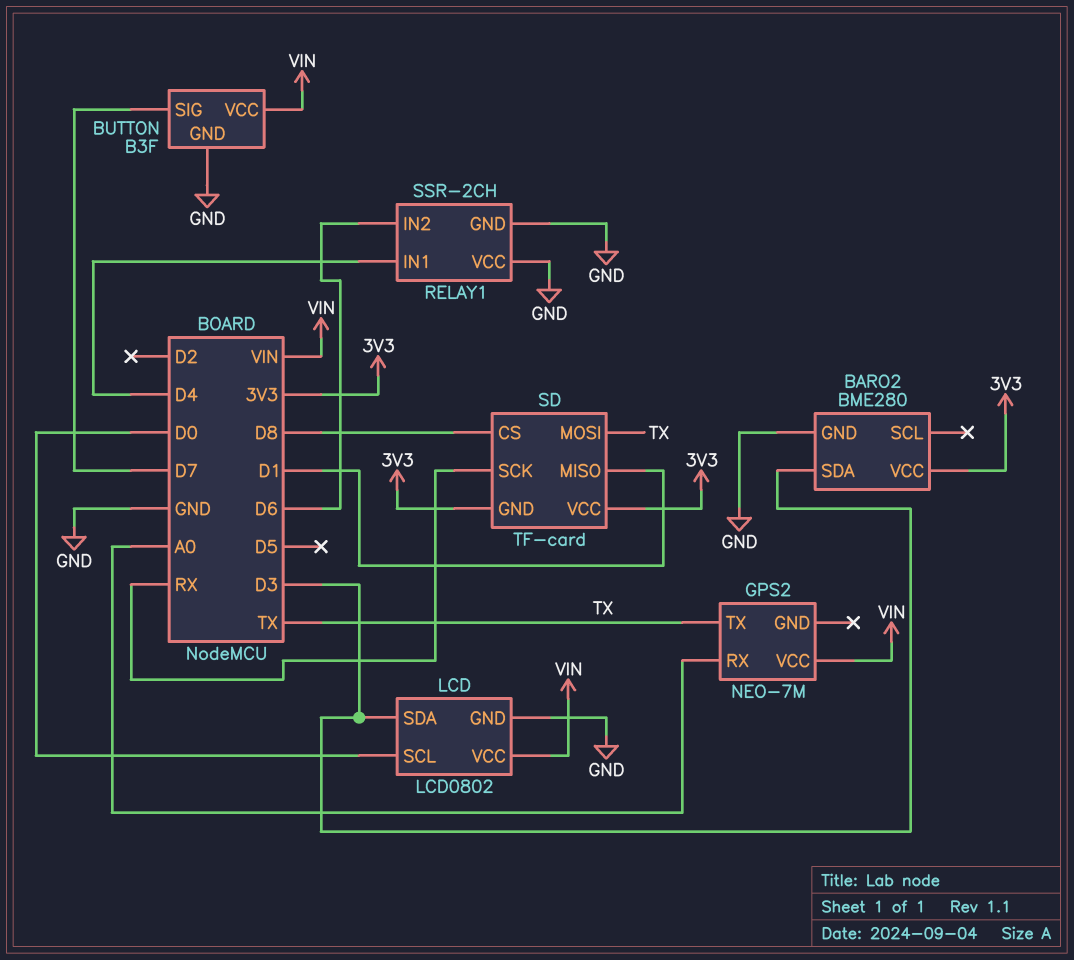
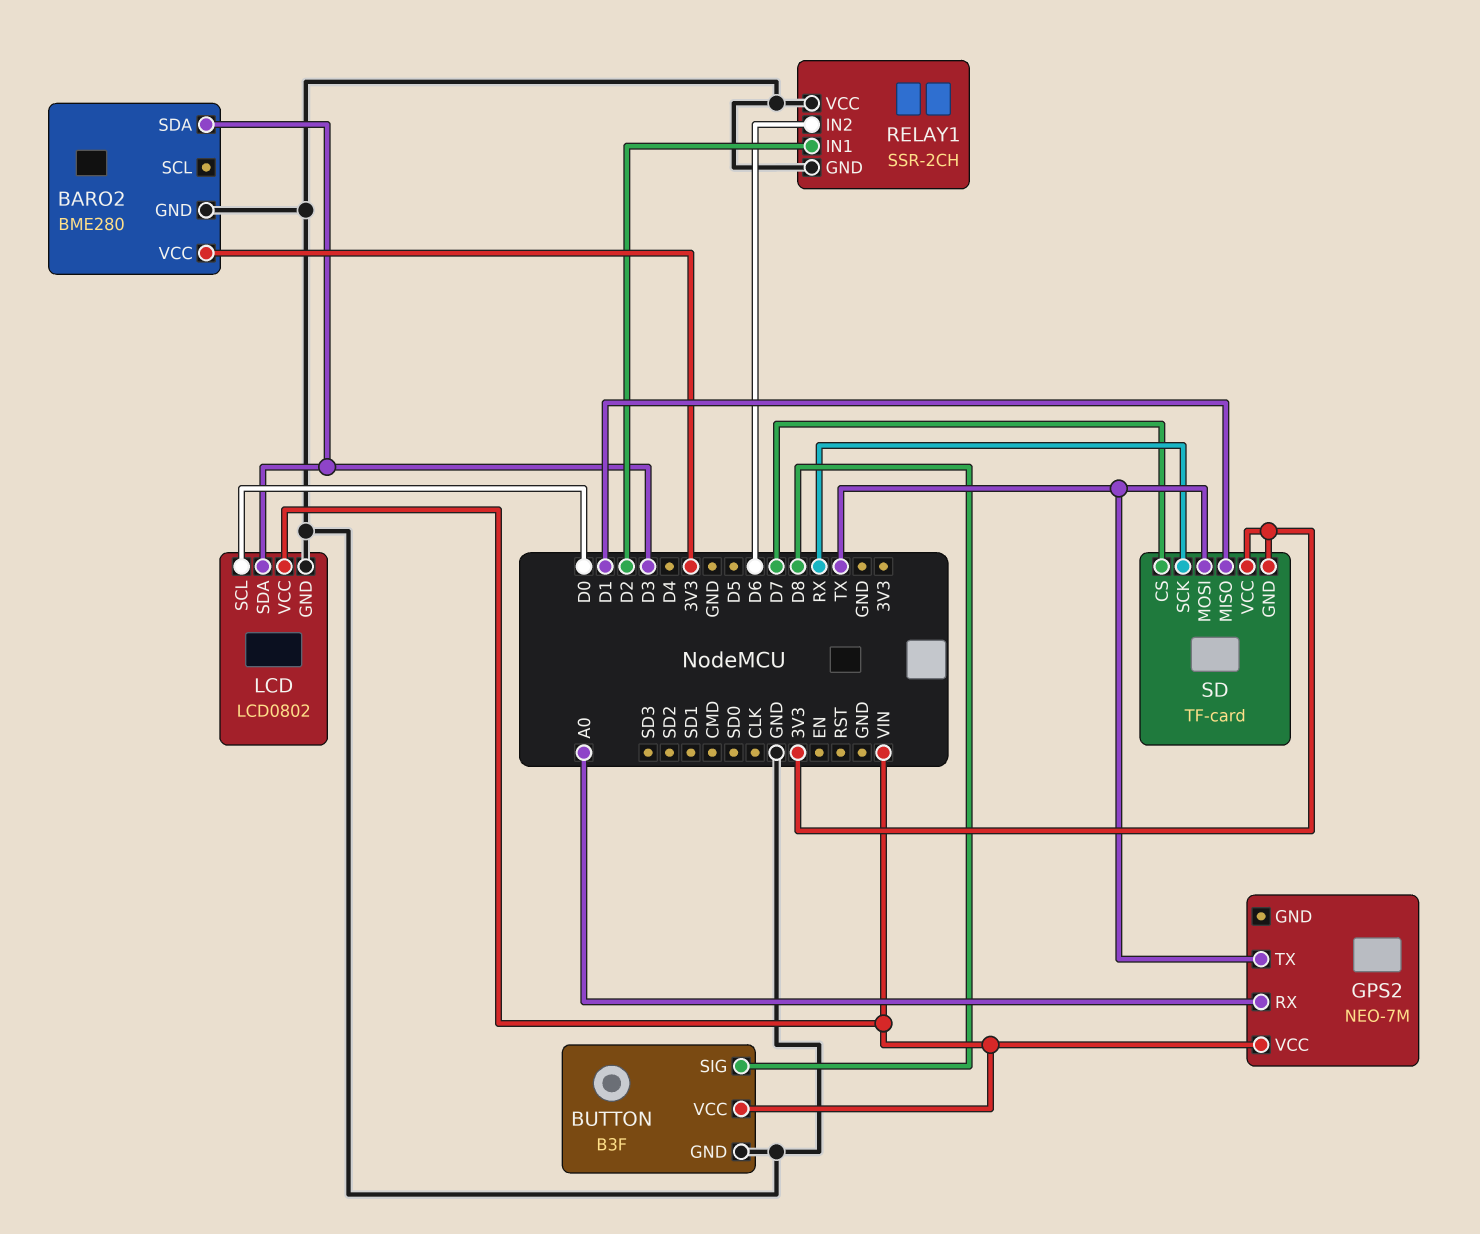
BUTTON pin SIG: D7 -> D8
RELAY1 pin IN1: D4 -> D2
SD pin CS: D8 -> D7

